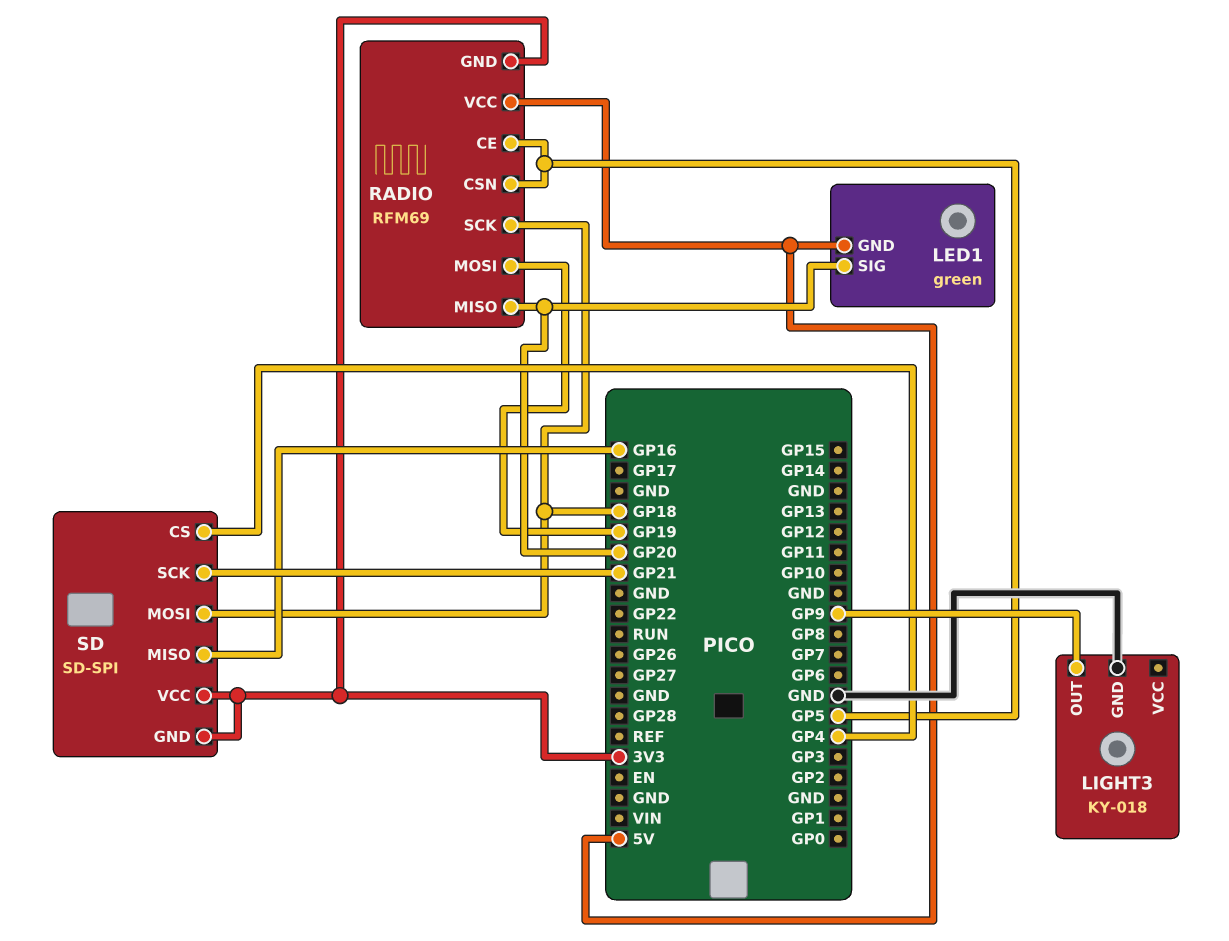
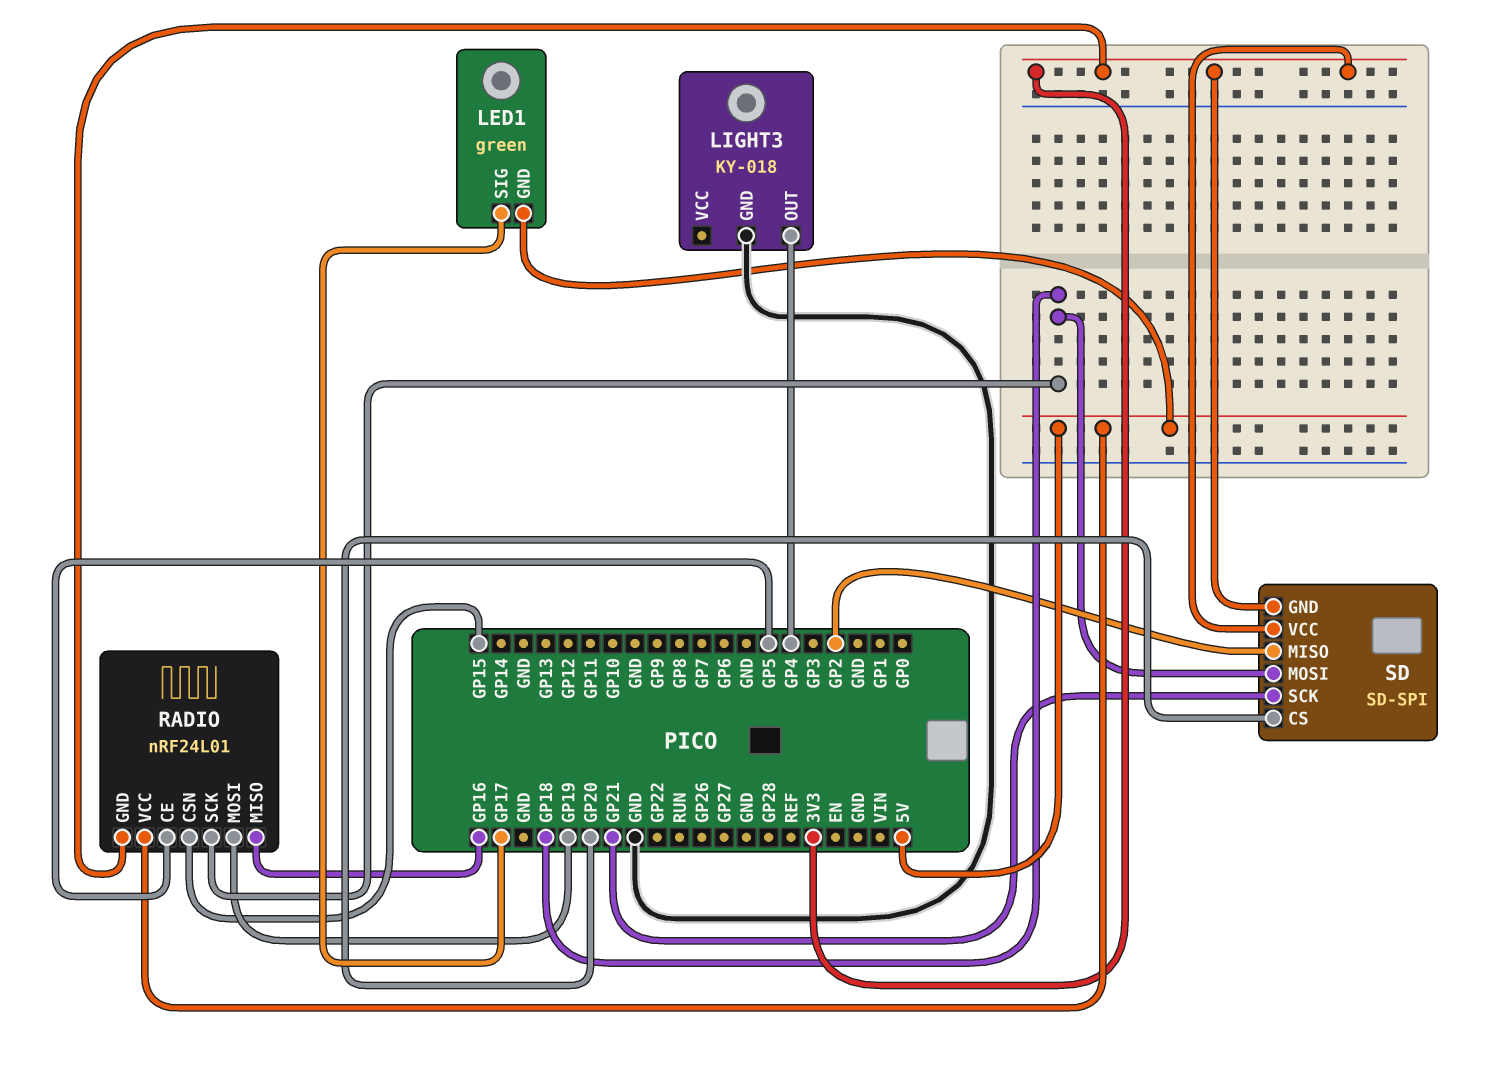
LED1 pin SIG: GP20 -> GP17
LIGHT3 pin OUT: GP9 -> GP4
RADIO: RFM69 -> nRF24L01
RADIO pin CSN: GP5 -> GP15
RADIO pin MISO: GP20 -> GP16
SD pin CS: GP4 -> GP20
SD pin MISO: GP16 -> GP2

